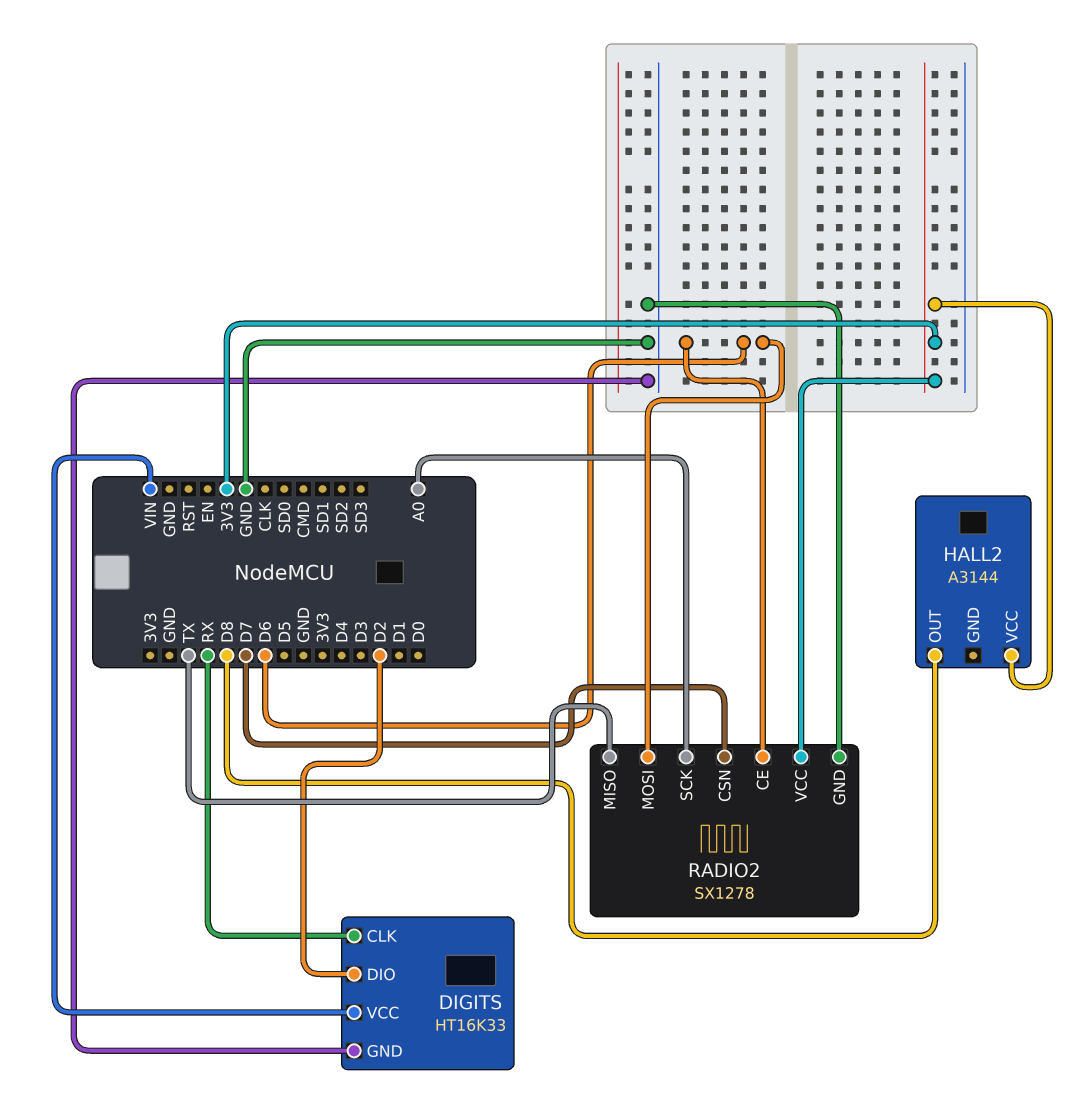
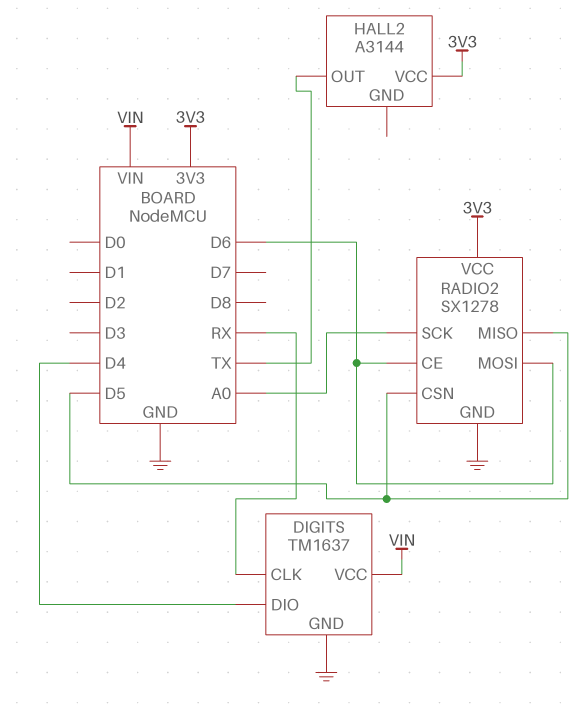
DIGITS: HT16K33 -> TM1637
DIGITS pin DIO: D2 -> D4
HALL2 pin OUT: D8 -> TX
RADIO2 pin CSN: D7 -> D5
RADIO2 pin MISO: TX -> D5

